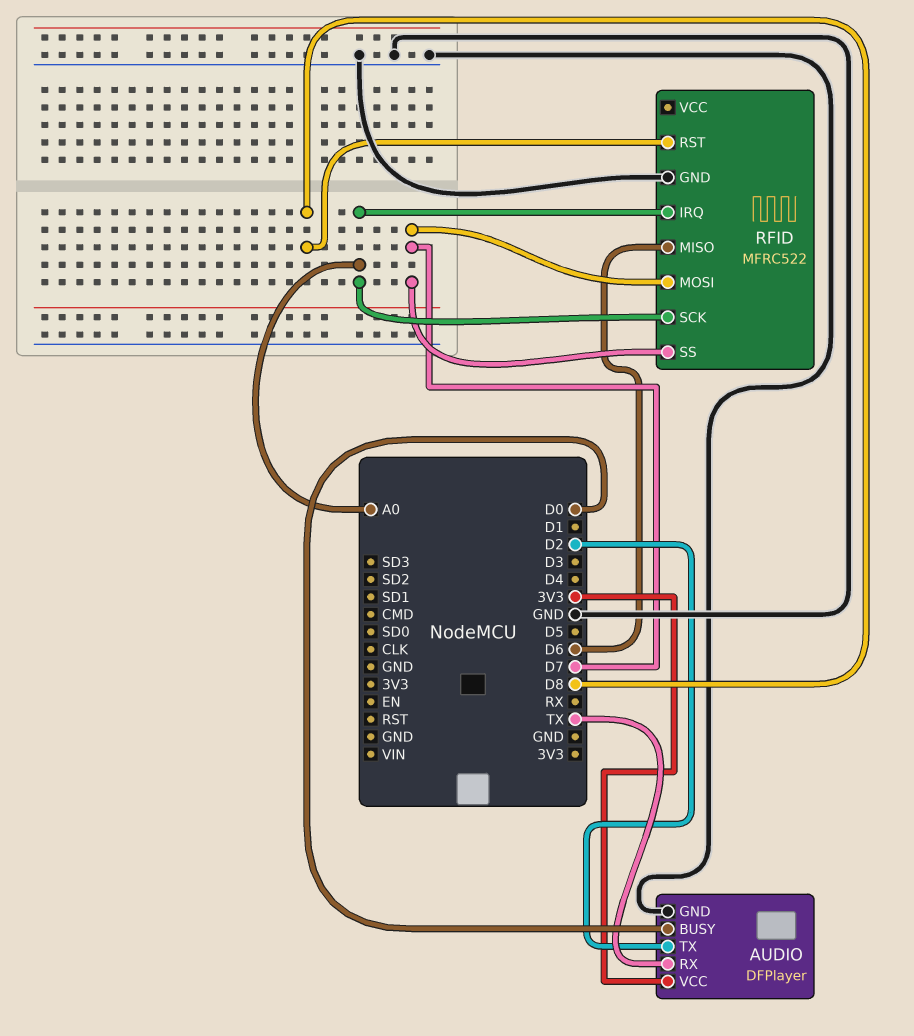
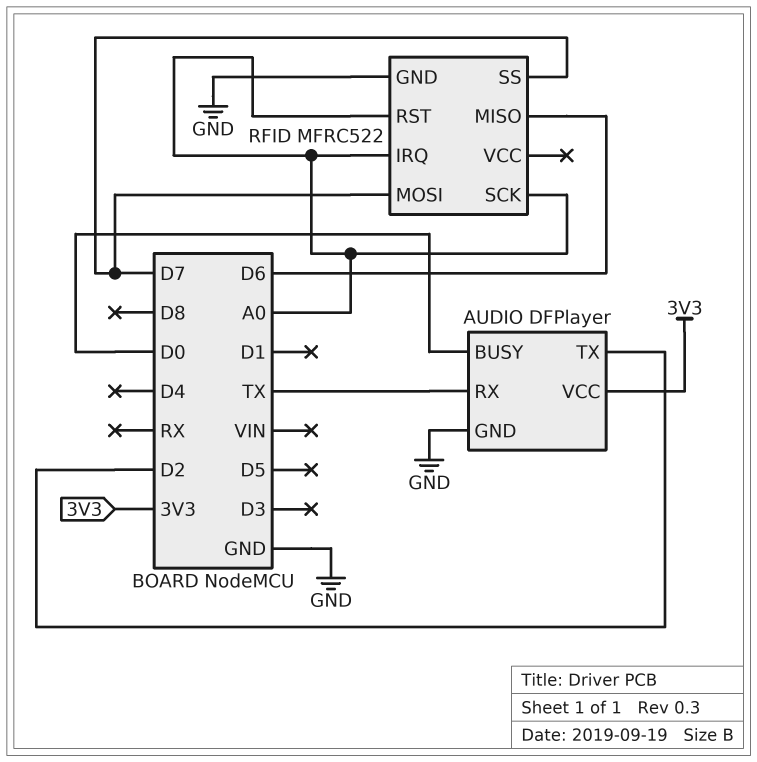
RFID pin RST: D8 -> A0

